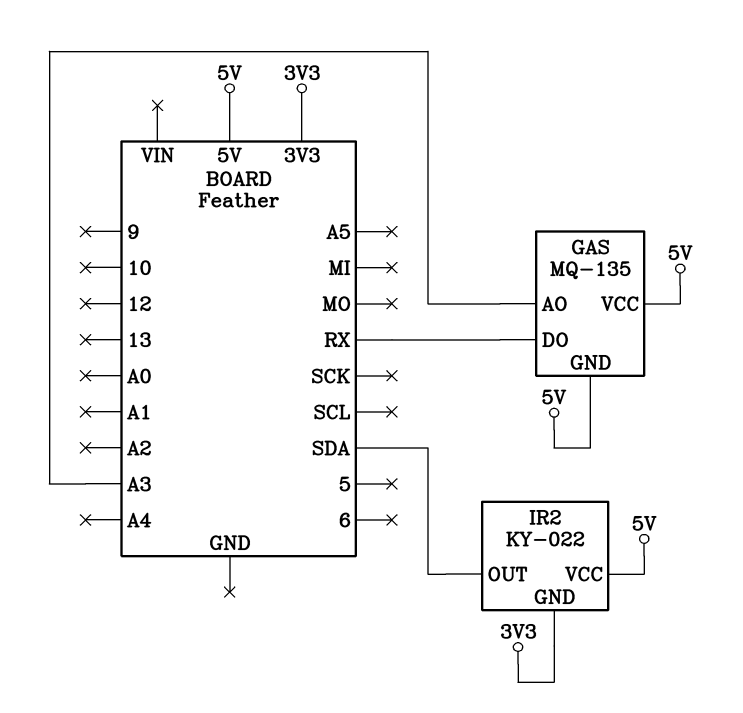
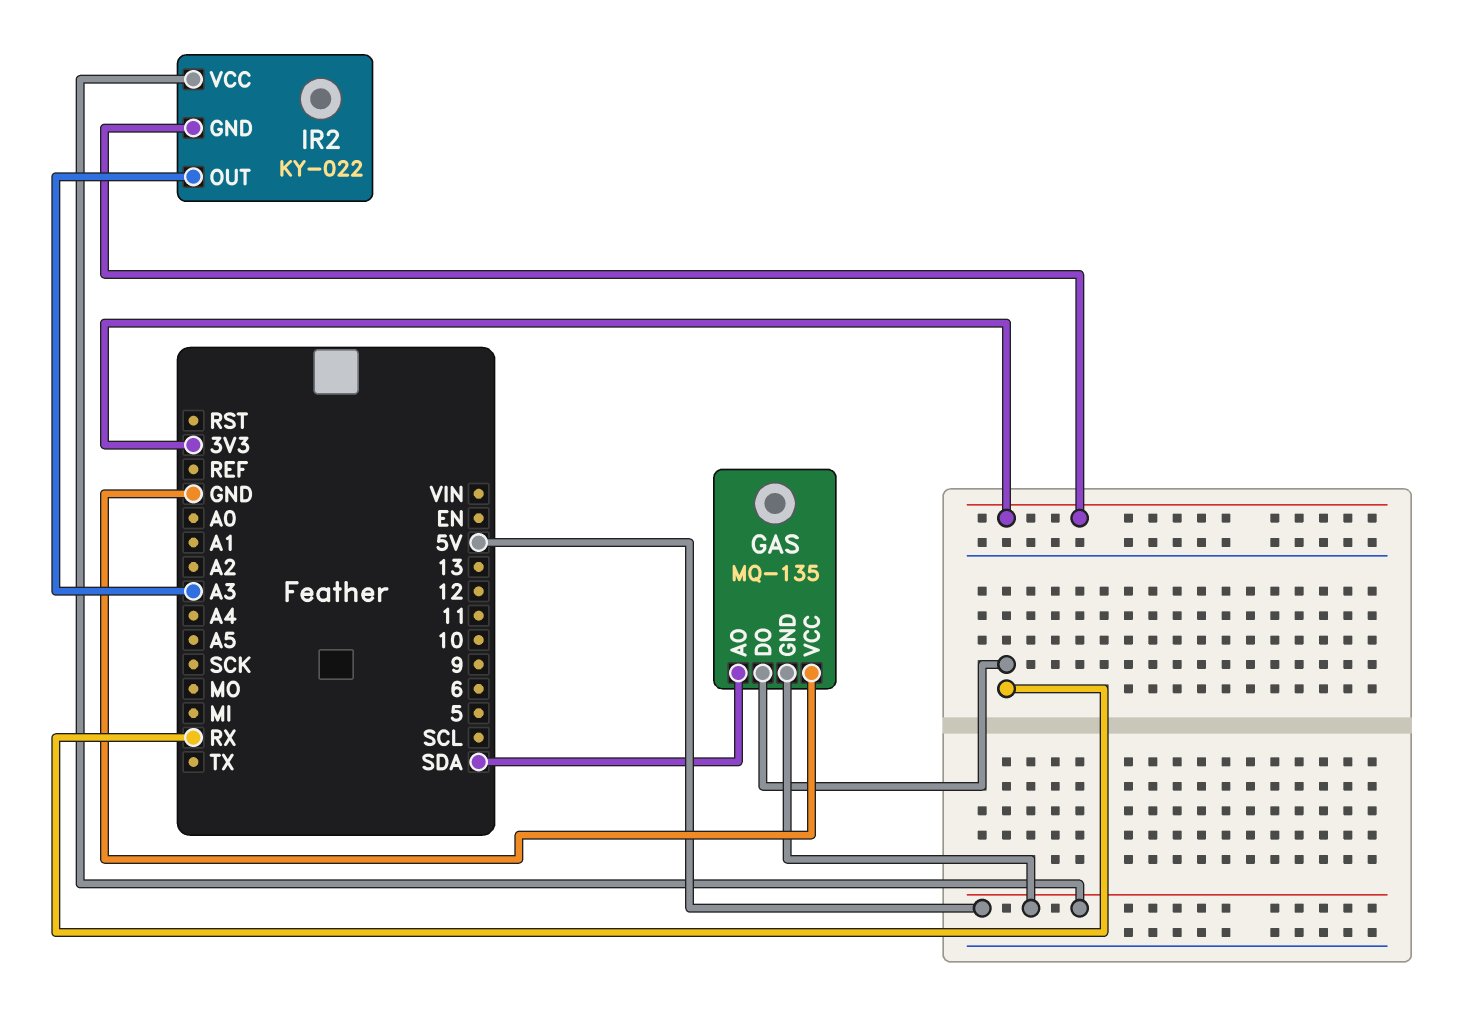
GAS pin AO: A3 -> SDA
GAS pin VCC: 5V -> GND
IR2 pin OUT: SDA -> A3

